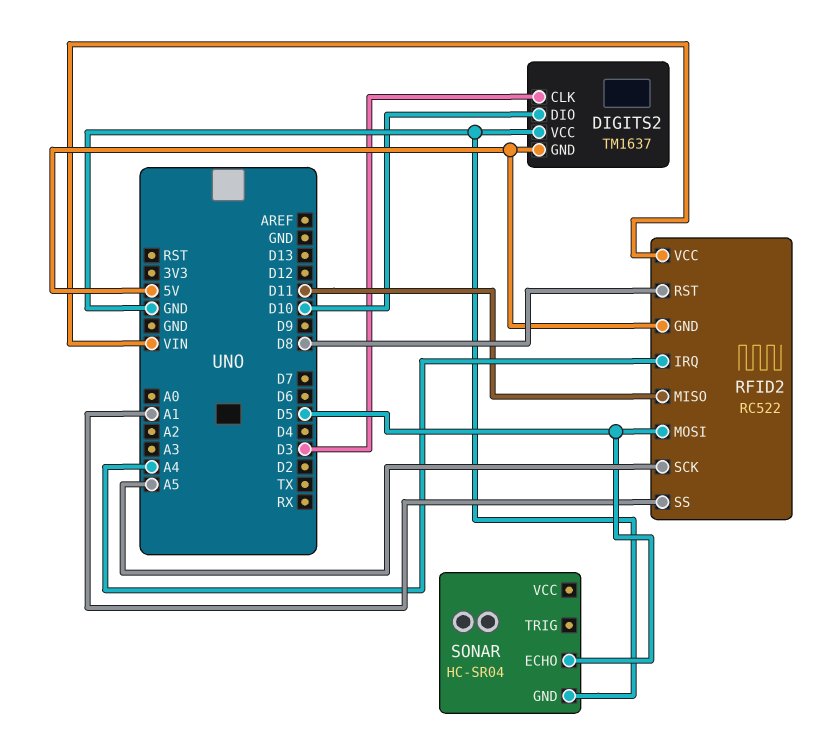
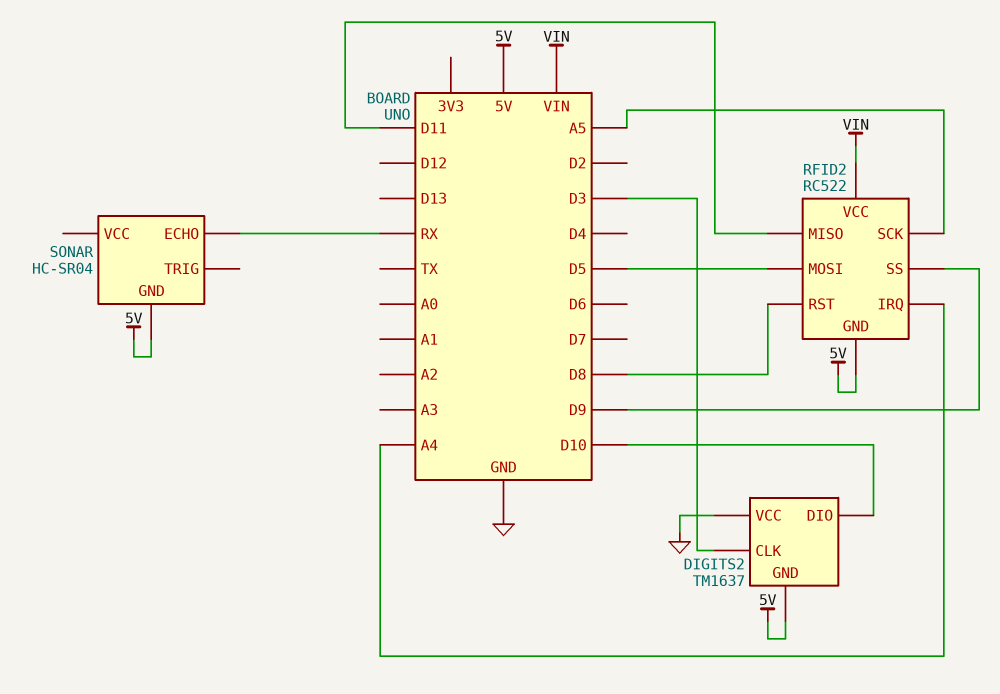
RFID2 pin SS: A1 -> D9
SONAR pin ECHO: D5 -> RX
SONAR pin GND: GND -> 5V

